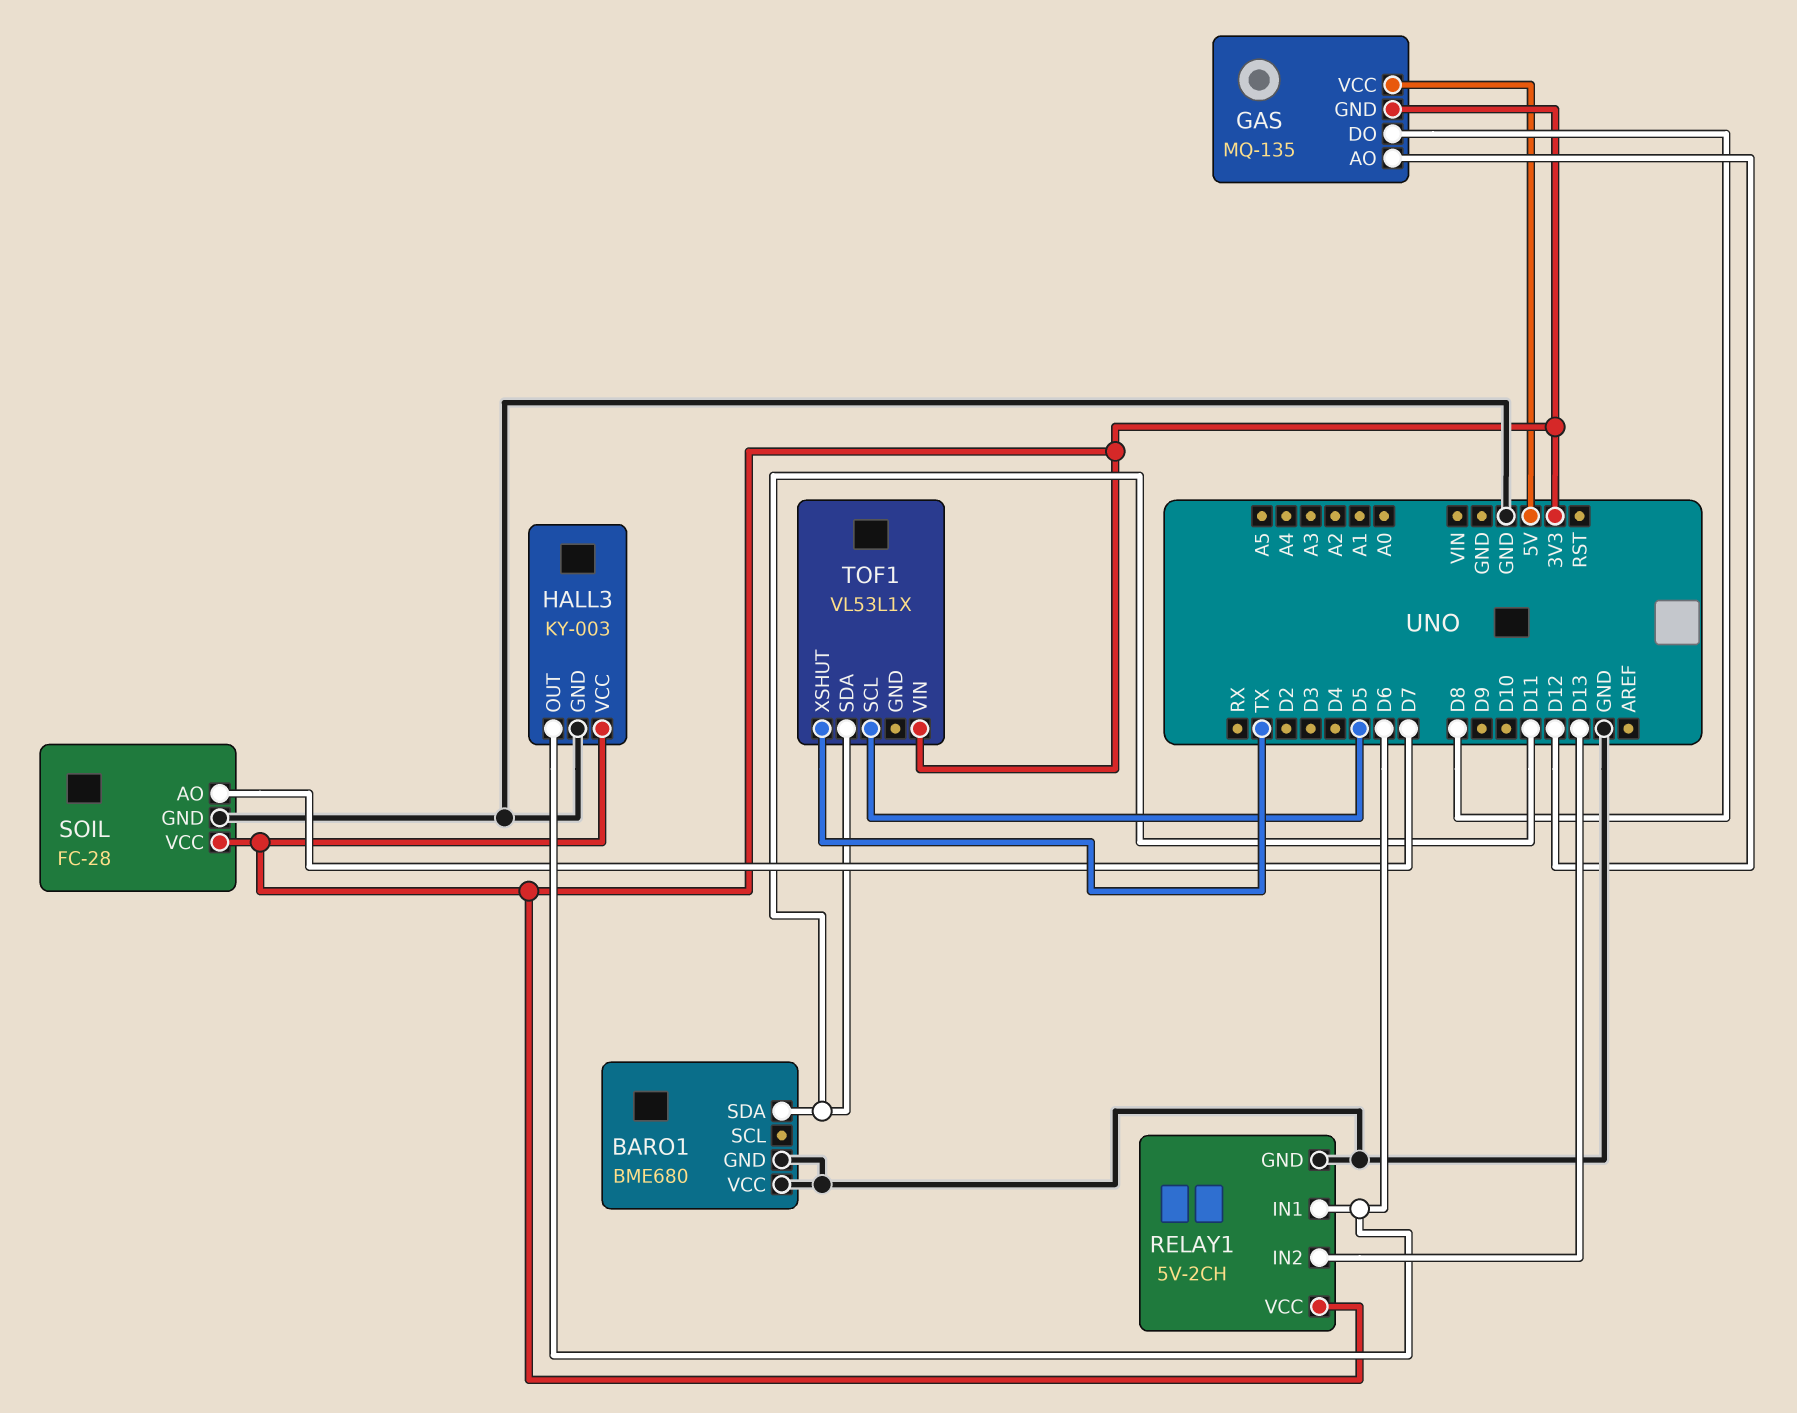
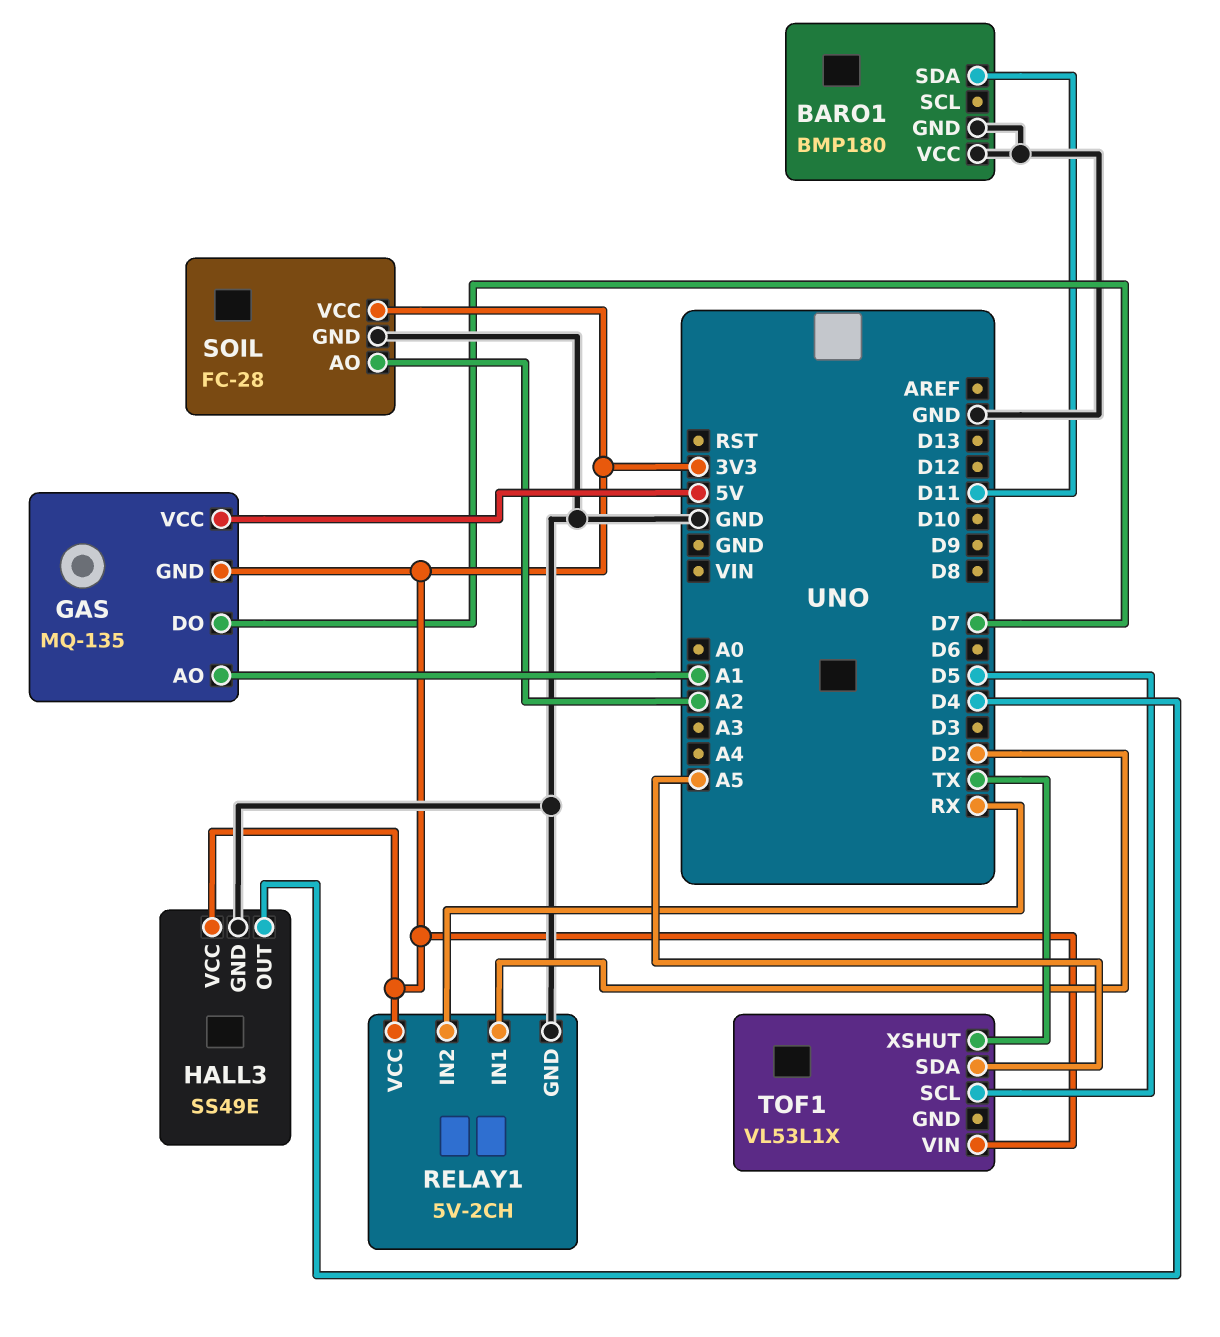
BARO1: BME680 -> BMP180
GAS pin AO: D12 -> A1
GAS pin DO: D8 -> D7
HALL3: KY-003 -> SS49E
HALL3 pin OUT: D6 -> D4
RELAY1 pin IN1: D6 -> D2
RELAY1 pin IN2: D13 -> RX
SOIL pin AO: D7 -> A2
TOF1 pin SDA: D11 -> A5

